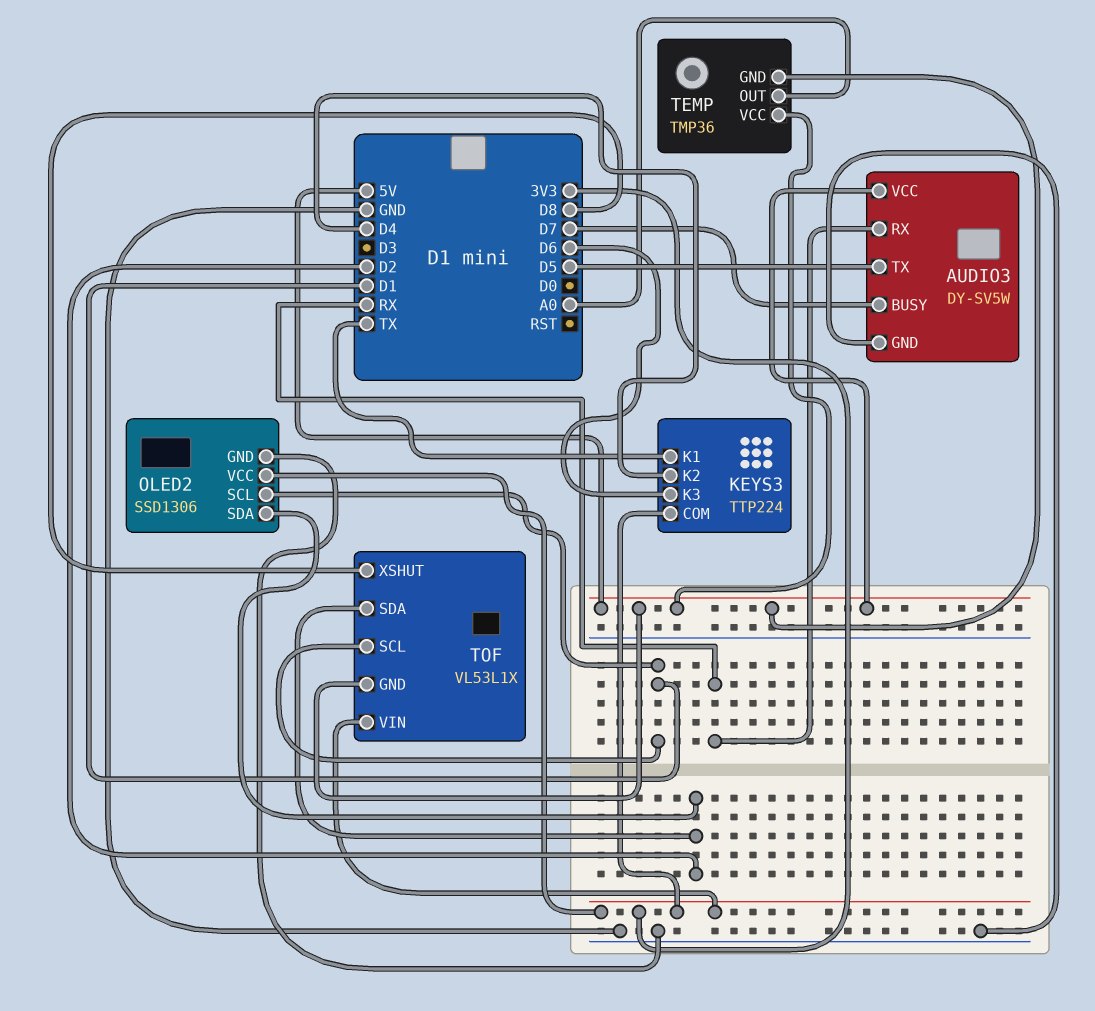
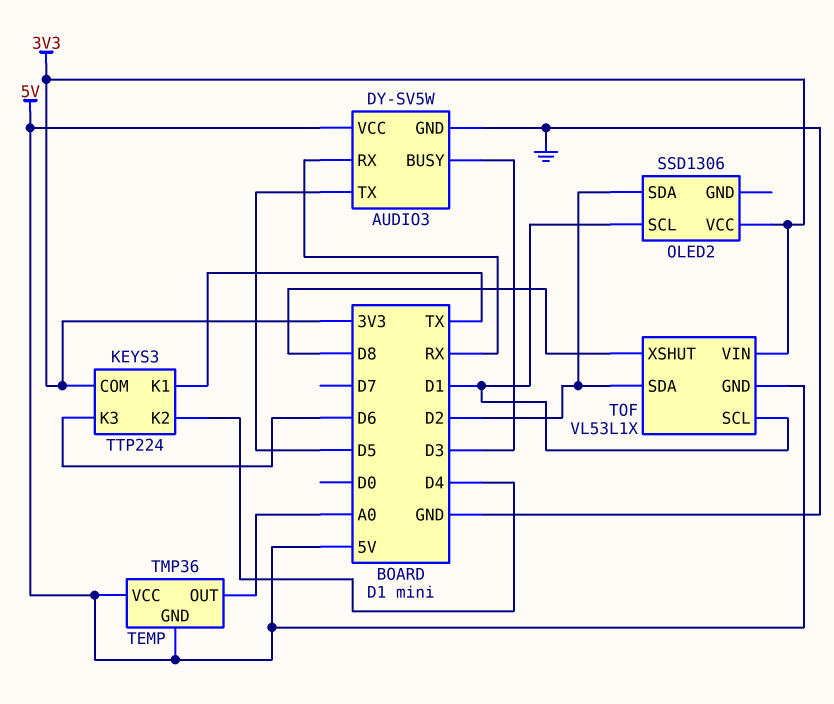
AUDIO3 pin BUSY: D7 -> D3
OLED2 pin GND: GND -> none

